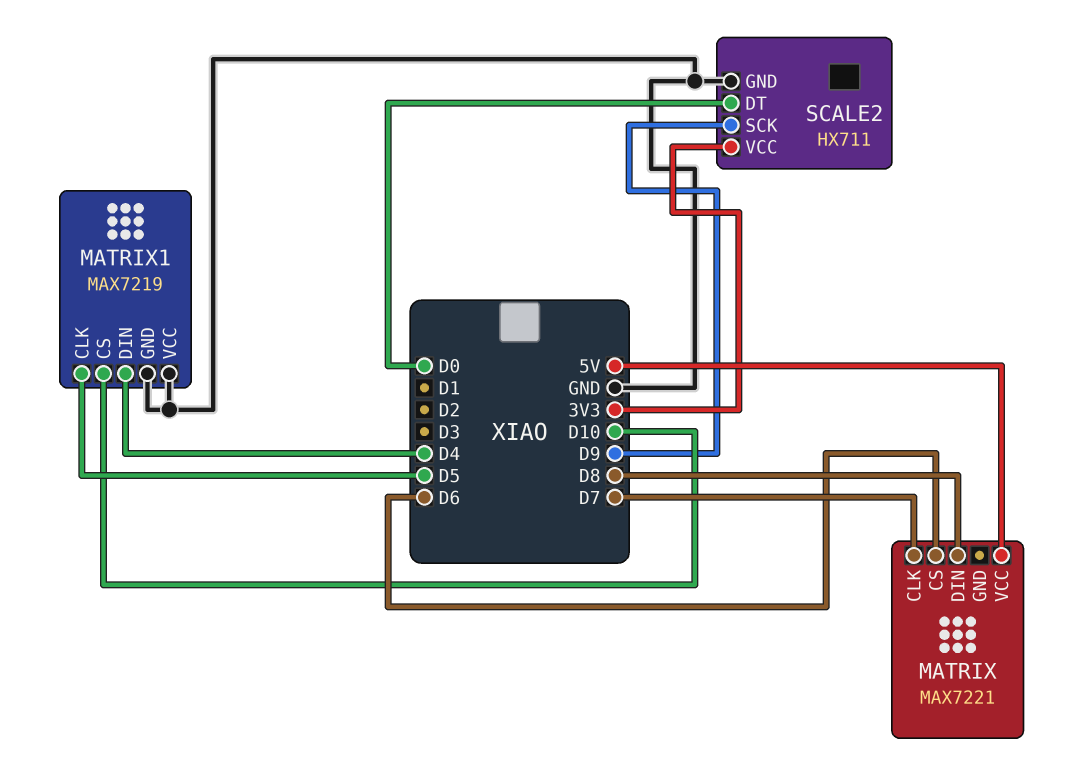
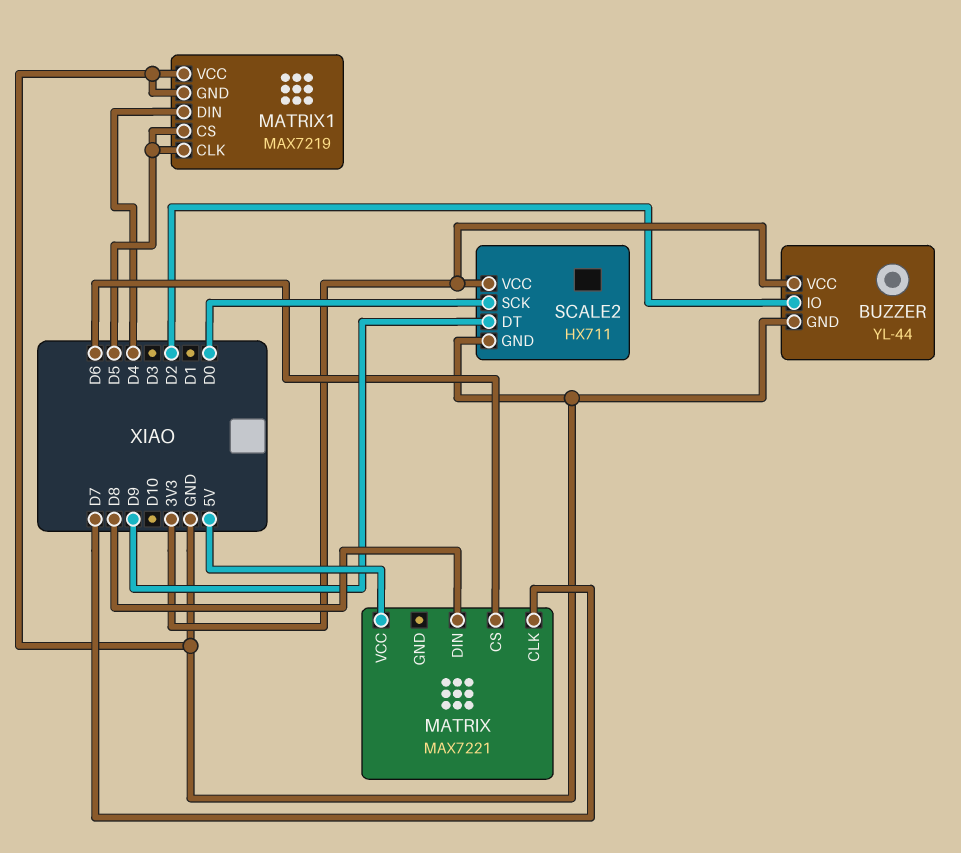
BUZZER: none -> YL-44
BUZZER pin GND: none -> GND
BUZZER pin IO: none -> D2
BUZZER pin VCC: none -> 3V3
MATRIX1 pin CS: D10 -> D5
SCALE2 pin DT: D0 -> D9
SCALE2 pin SCK: D9 -> D0

